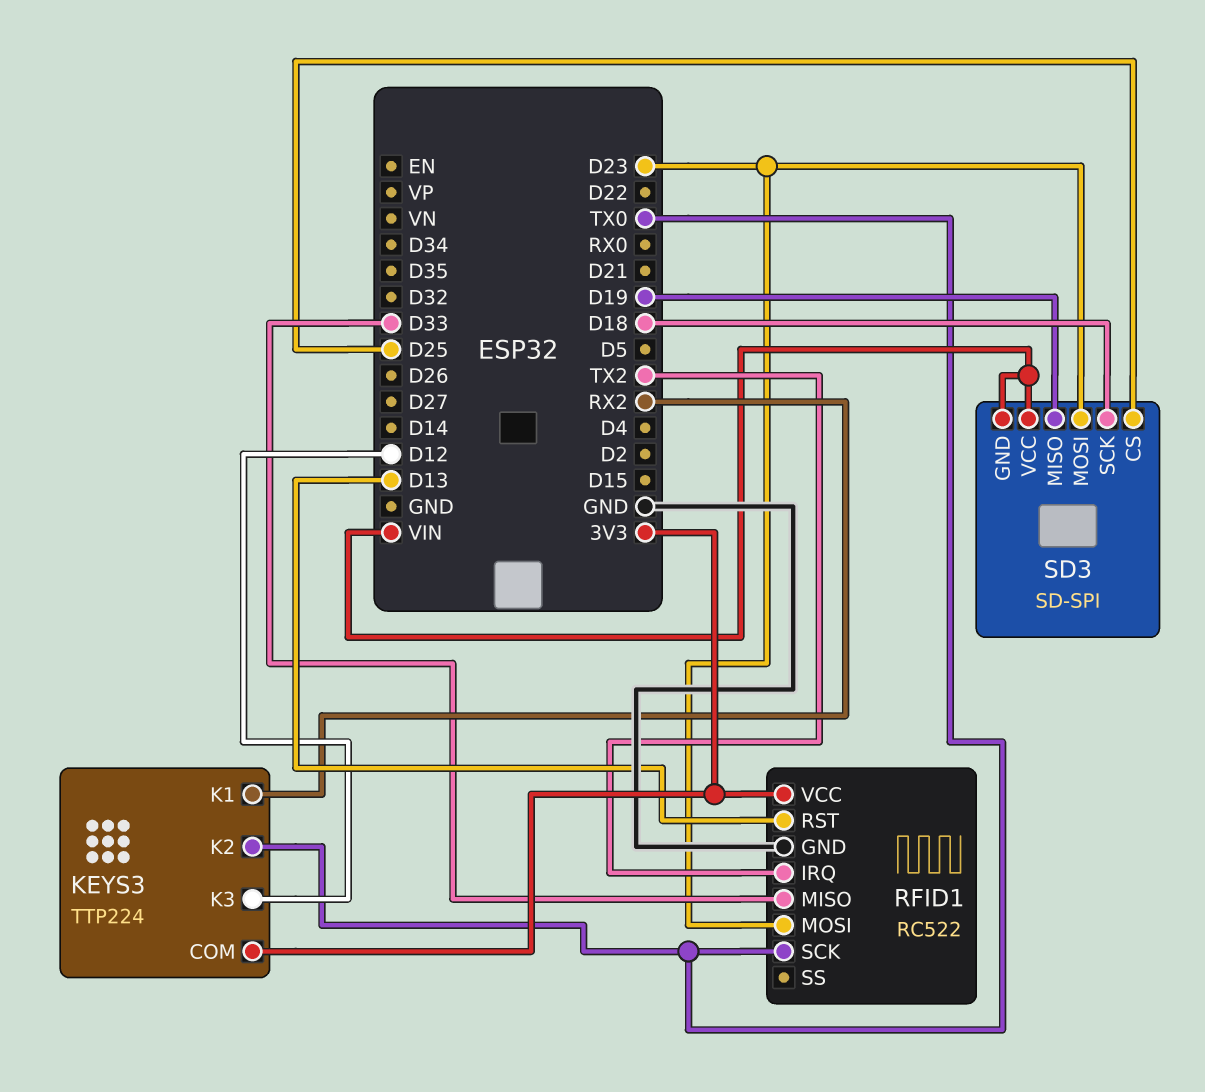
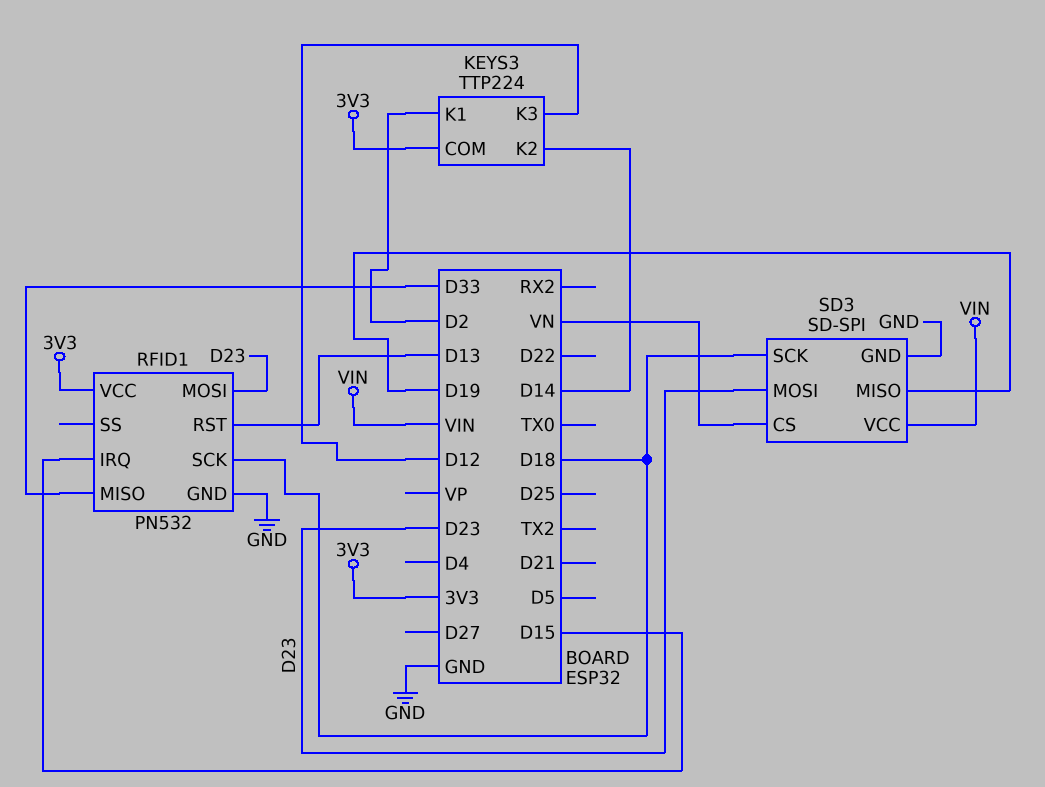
KEYS3 pin K1: RX2 -> D2
KEYS3 pin K2: TX0 -> D14
RFID1: RC522 -> PN532
RFID1 pin IRQ: TX2 -> D15
RFID1 pin SCK: TX0 -> D18
SD3 pin CS: D25 -> VN
SD3 pin GND: VIN -> GND

